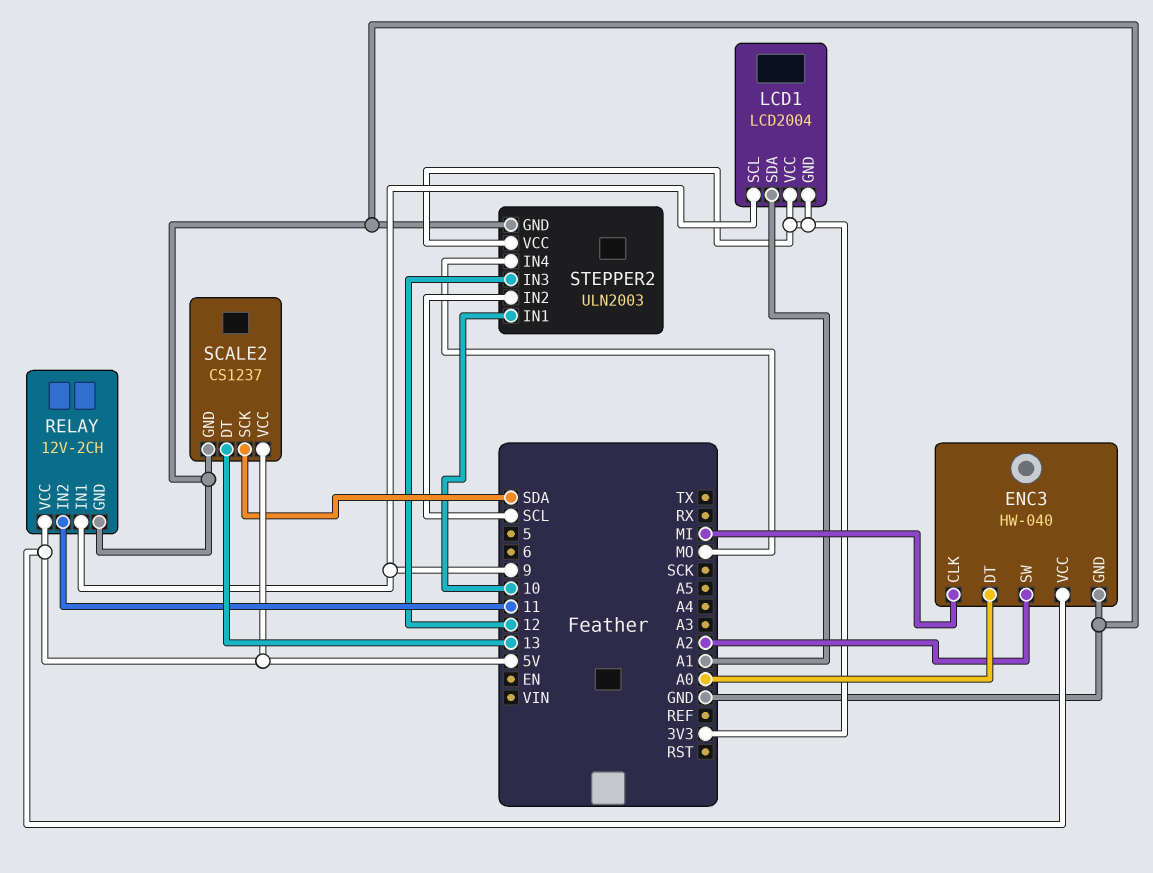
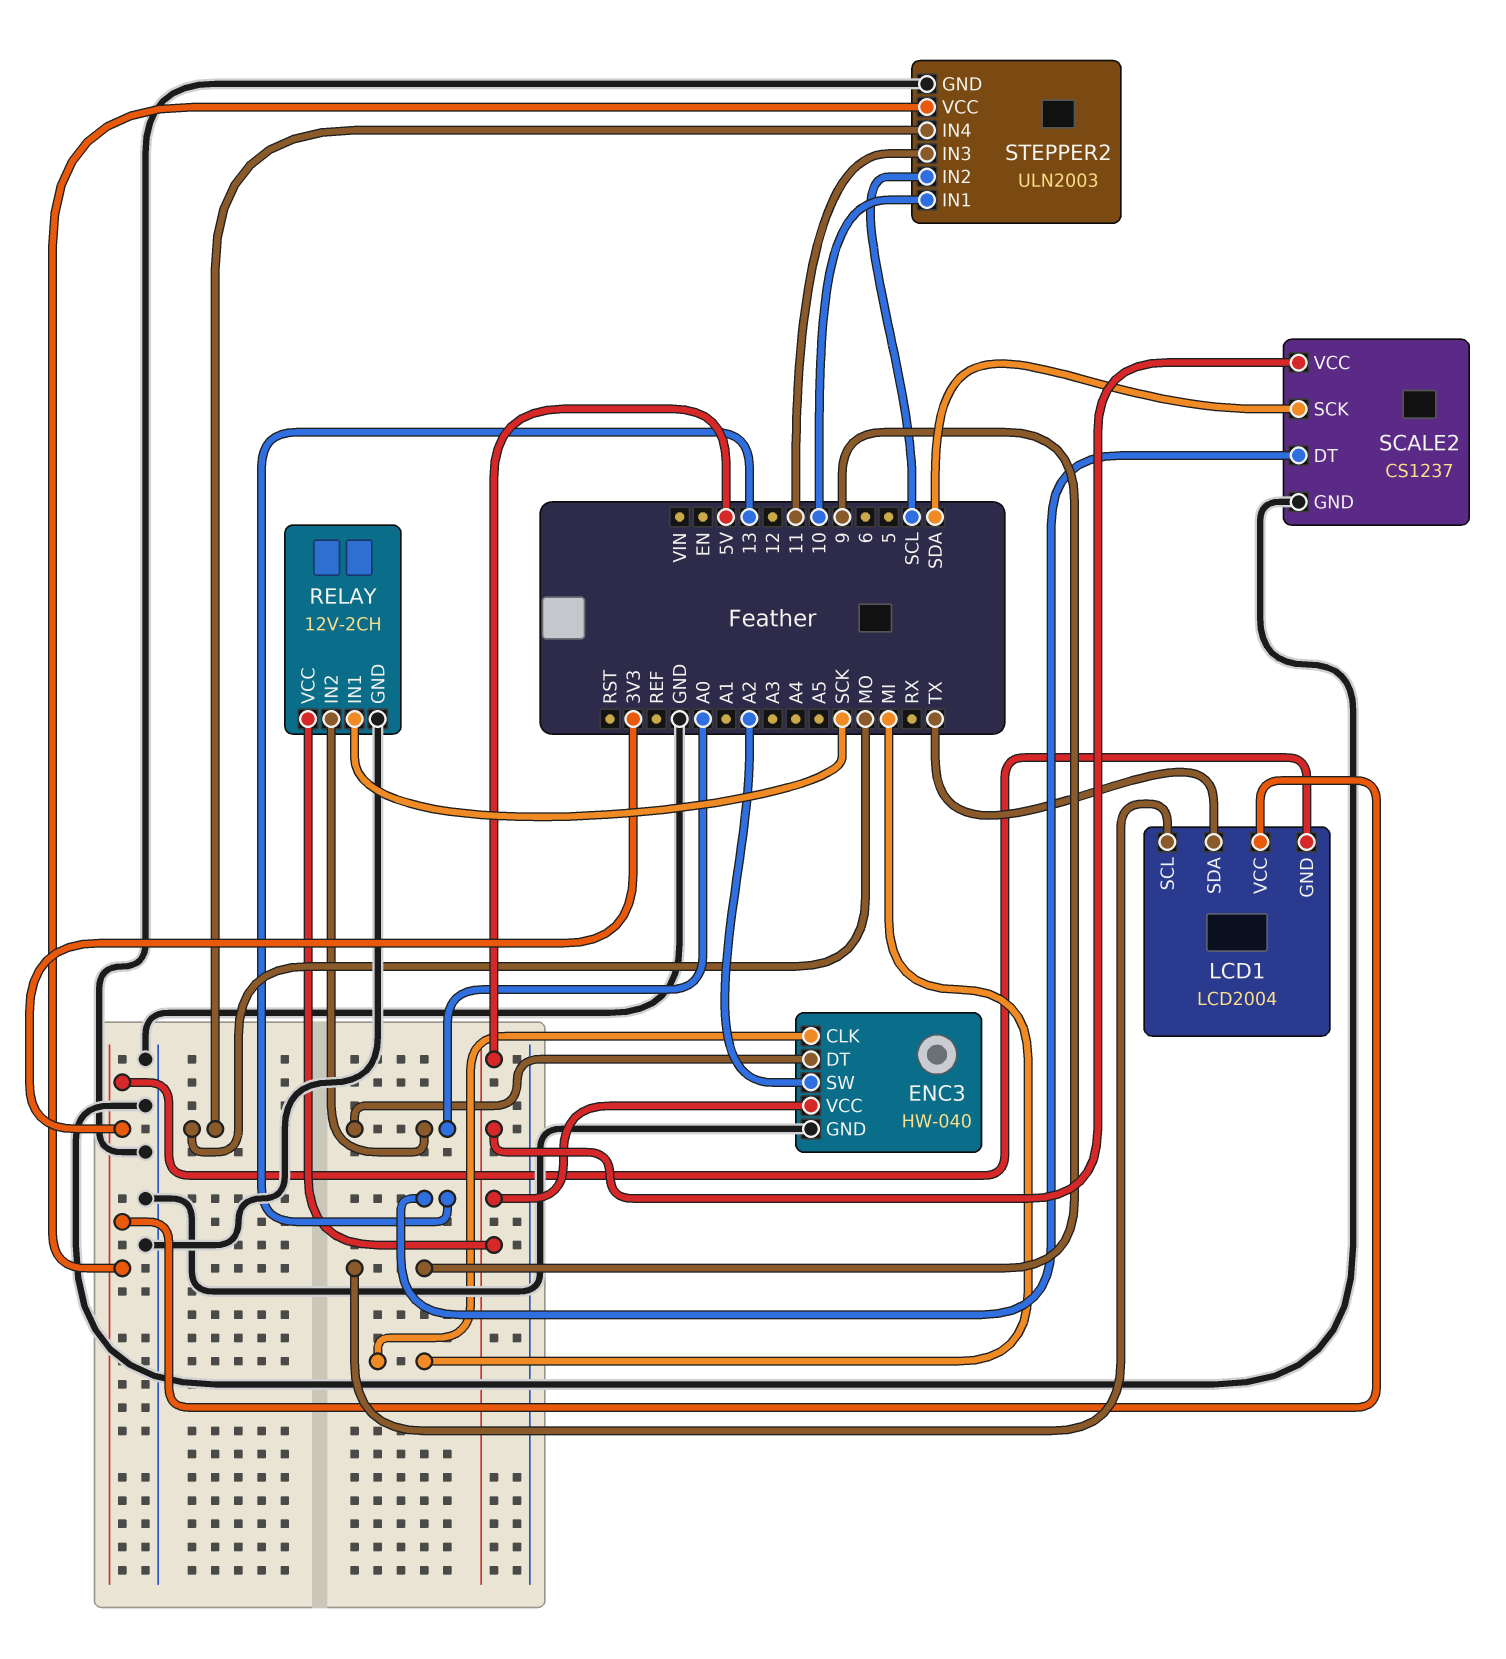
LCD1 pin SDA: A1 -> TX
RELAY pin IN1: 9 -> SCK
RELAY pin IN2: 11 -> A0
STEPPER2 pin IN3: 12 -> 11

